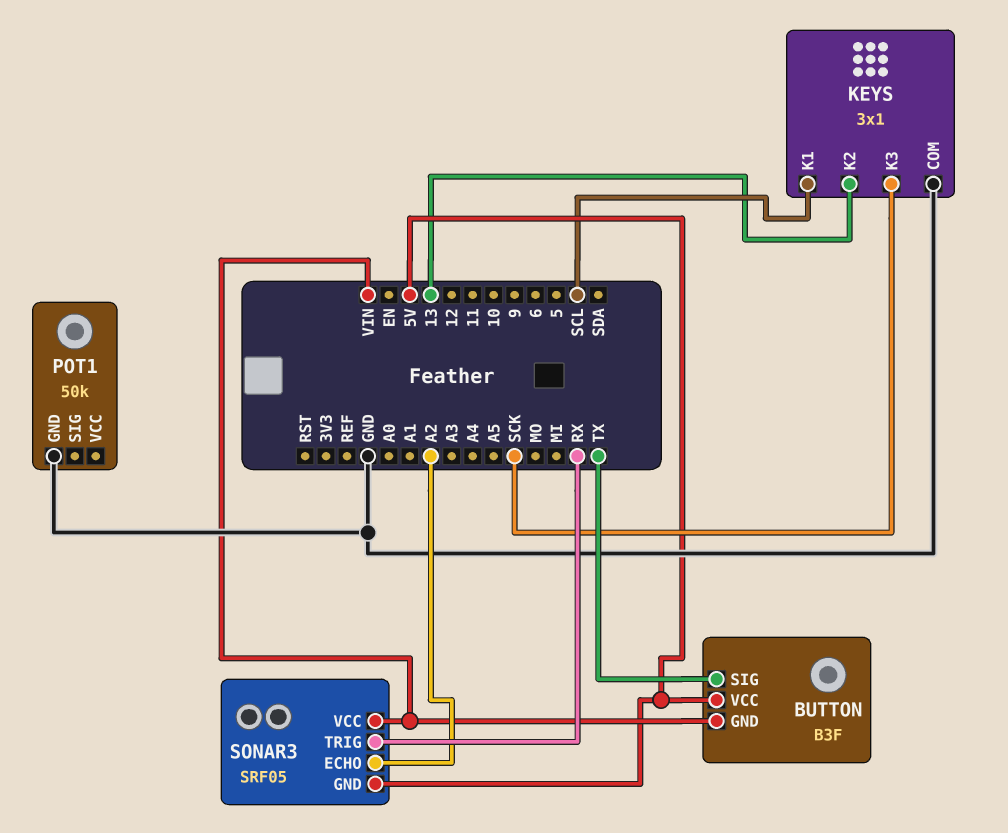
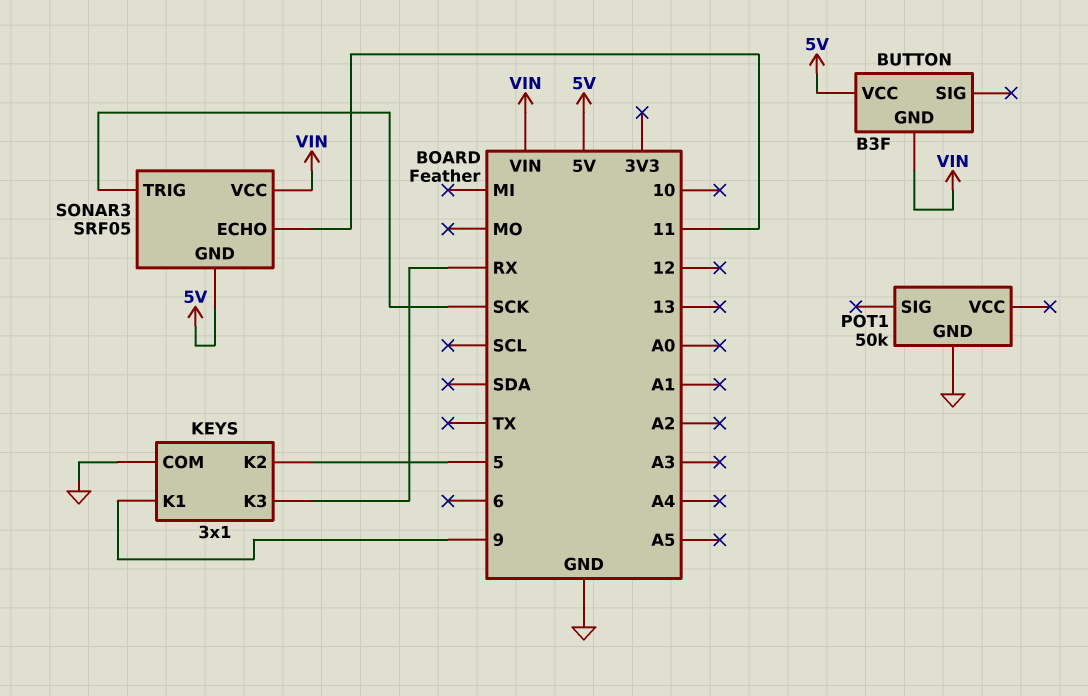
BUTTON pin SIG: TX -> none
KEYS pin K1: SCL -> 9
KEYS pin K2: 13 -> 5
KEYS pin K3: SCK -> RX
SONAR3 pin ECHO: A2 -> 11
SONAR3 pin TRIG: RX -> SCK

